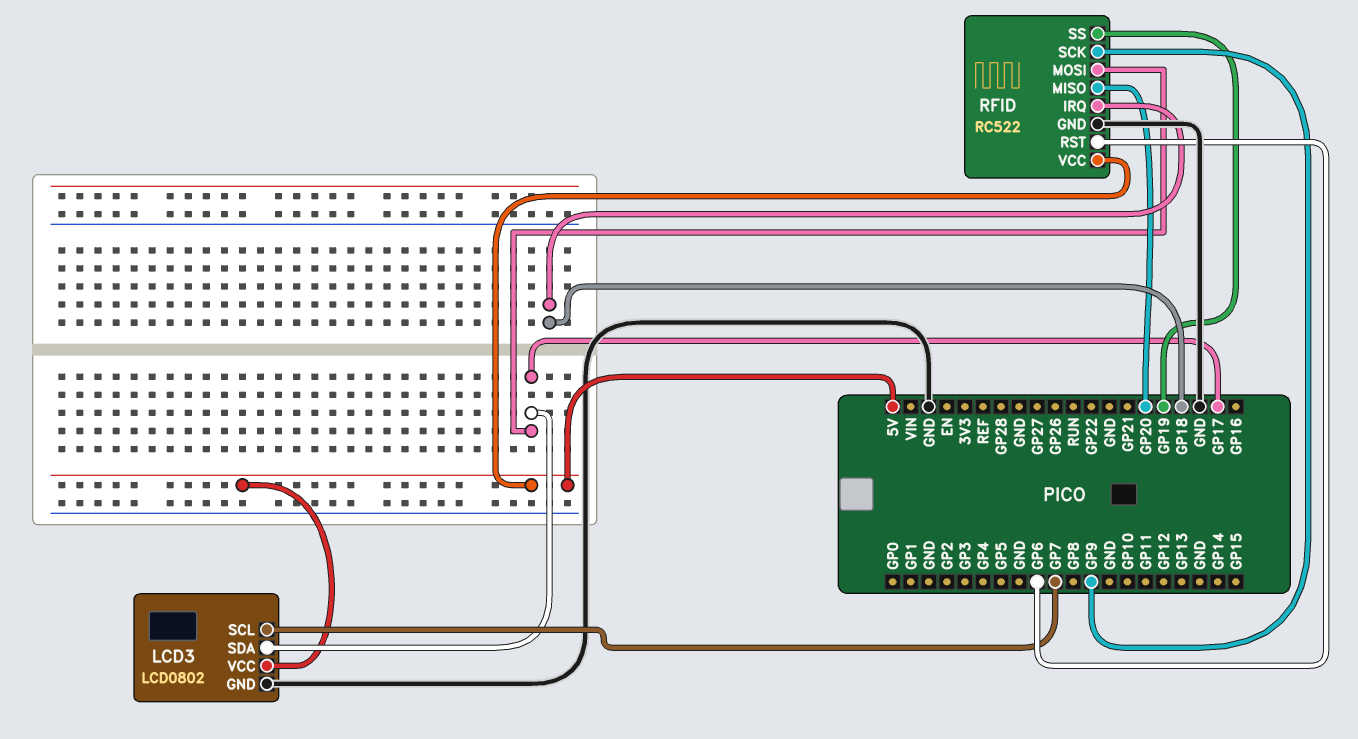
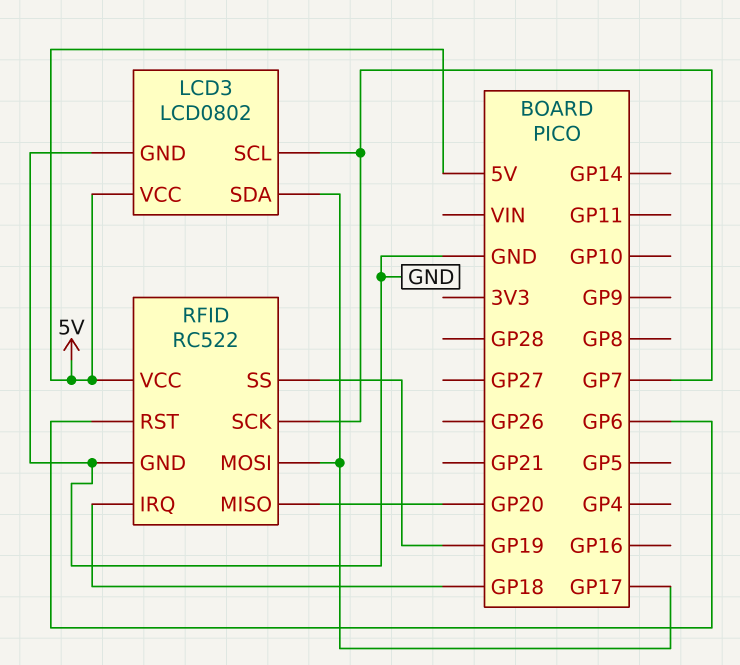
RFID pin SCK: GP9 -> GP7

